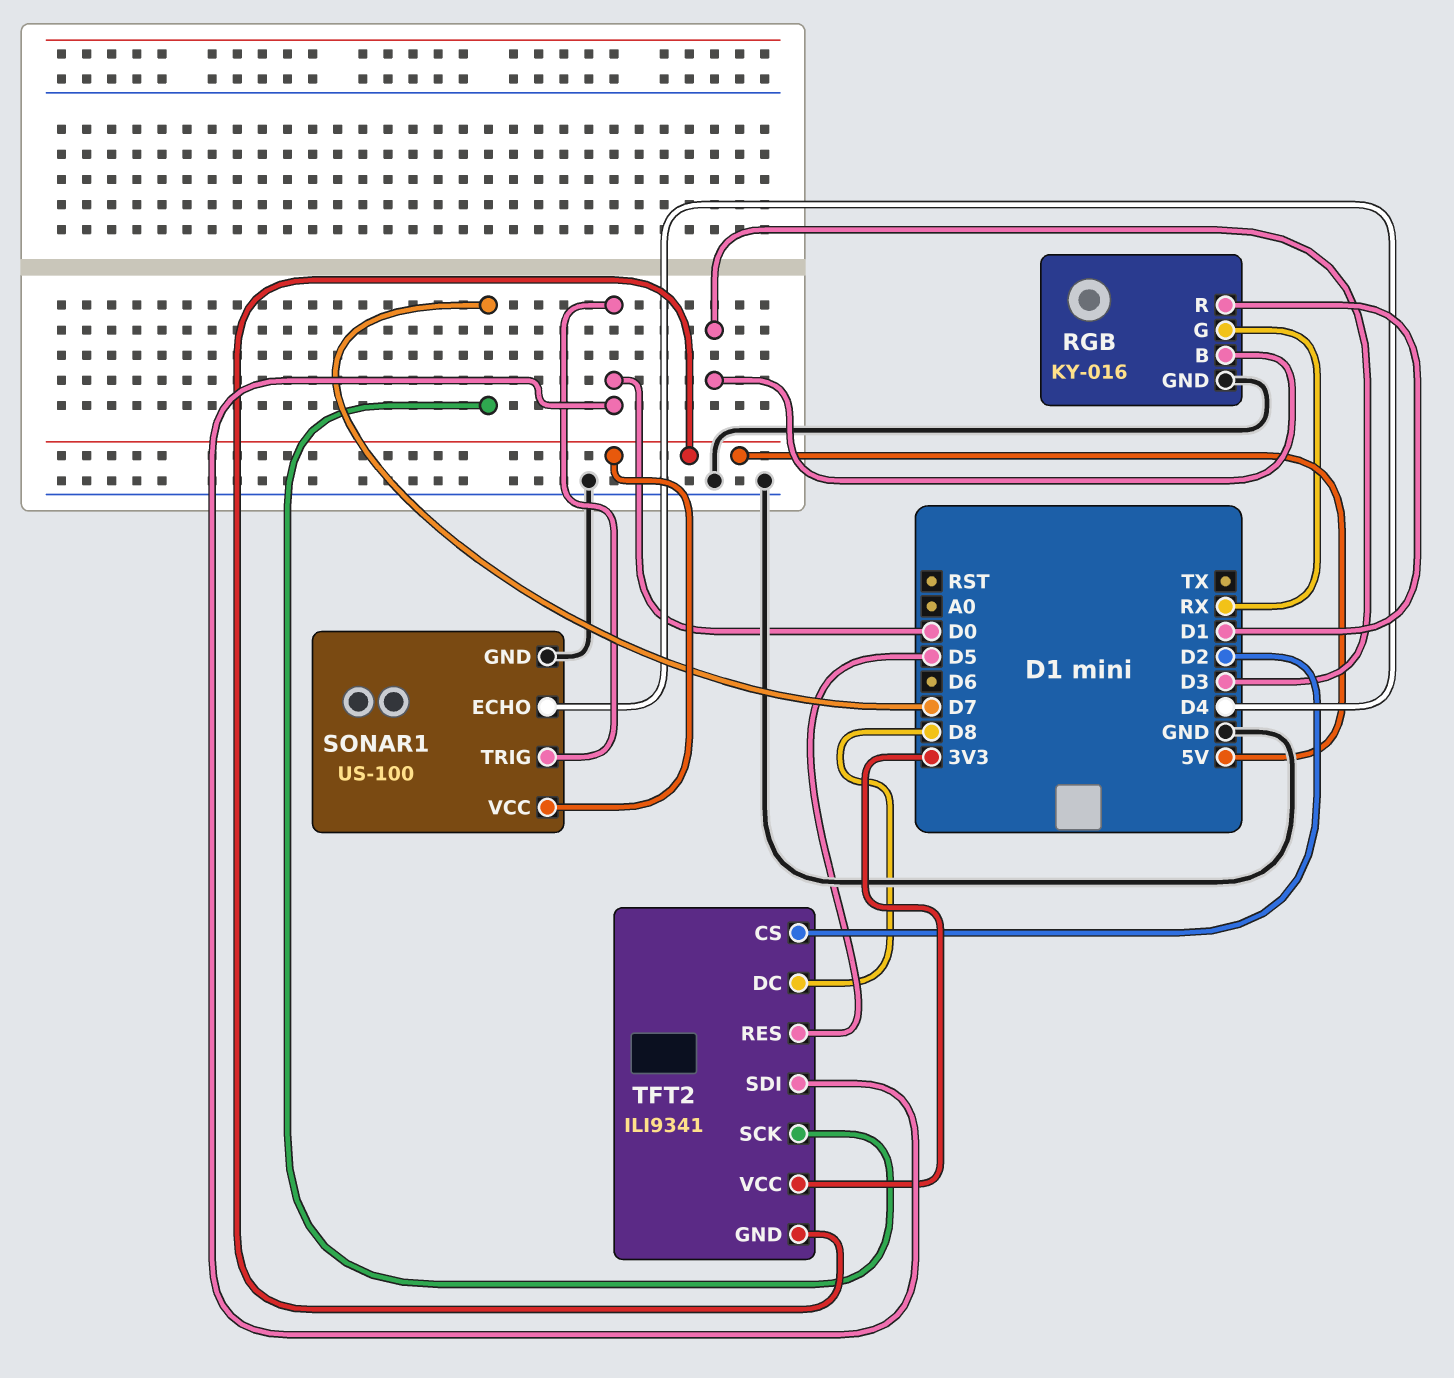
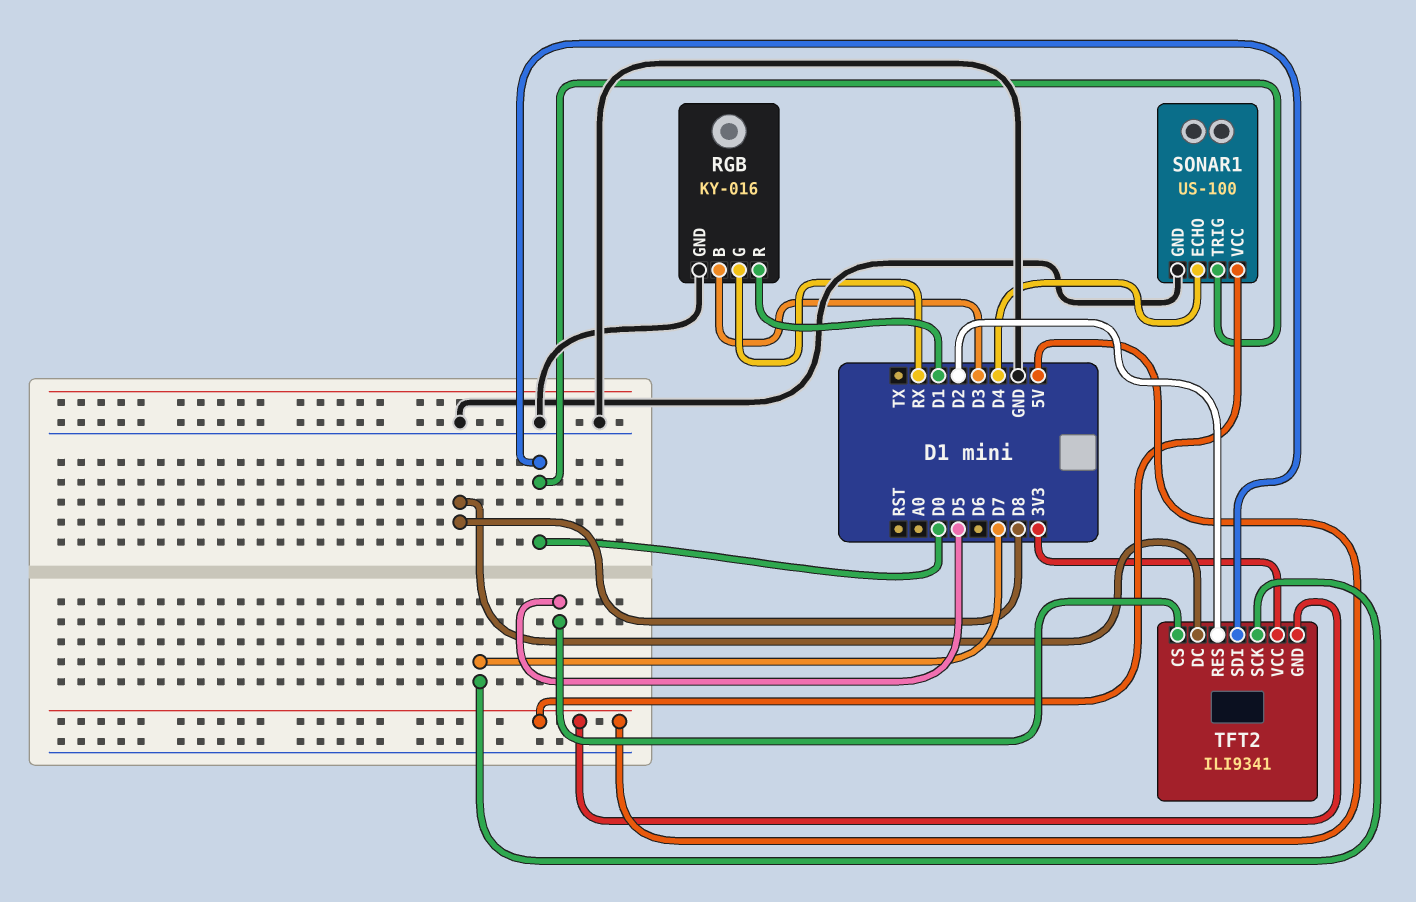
TFT2 pin CS: D2 -> D5
TFT2 pin RES: D5 -> D2

